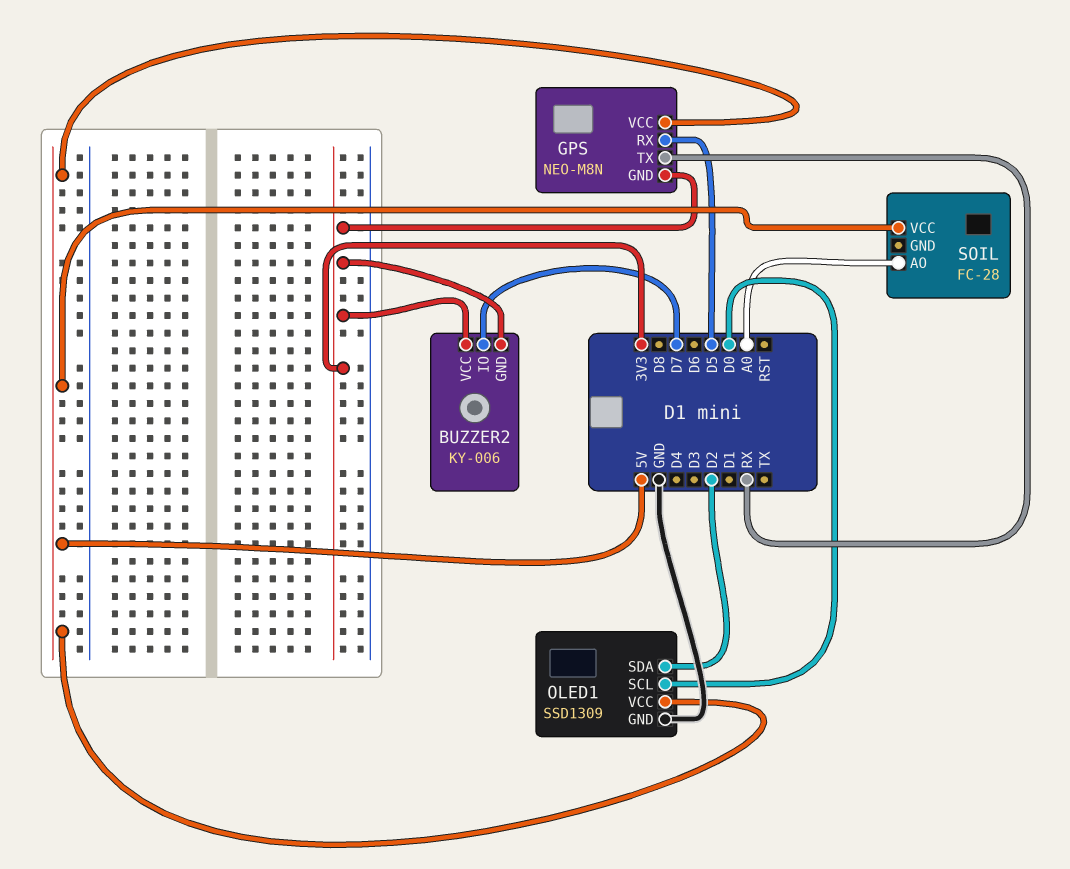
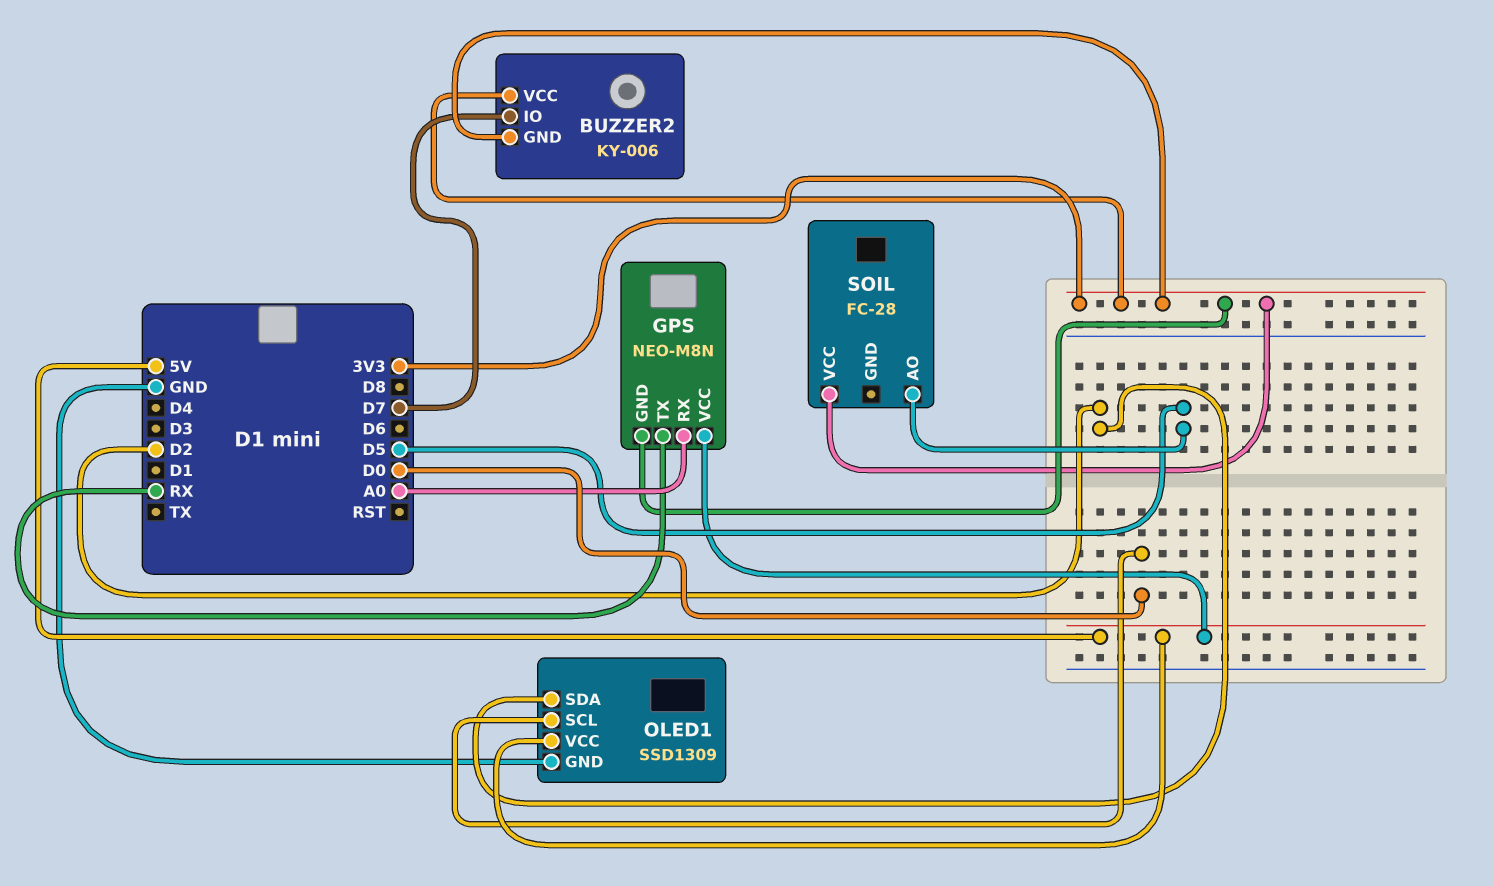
GPS pin RX: D5 -> A0
SOIL pin AO: A0 -> D5
SOIL pin VCC: 5V -> 3V3

